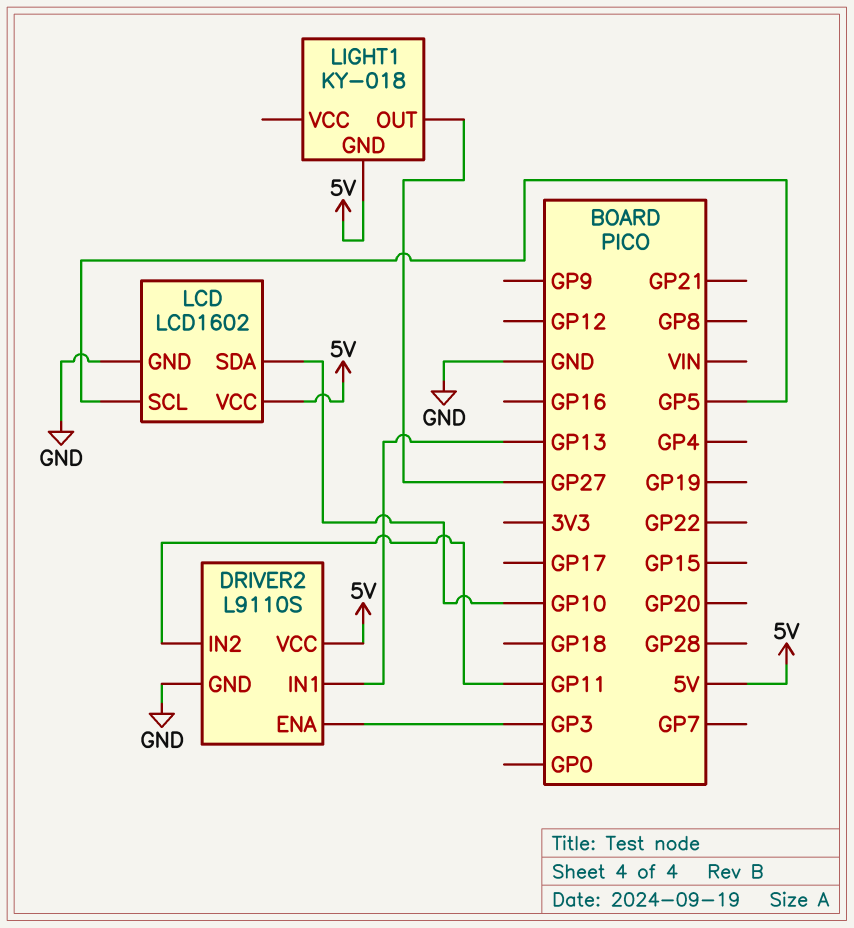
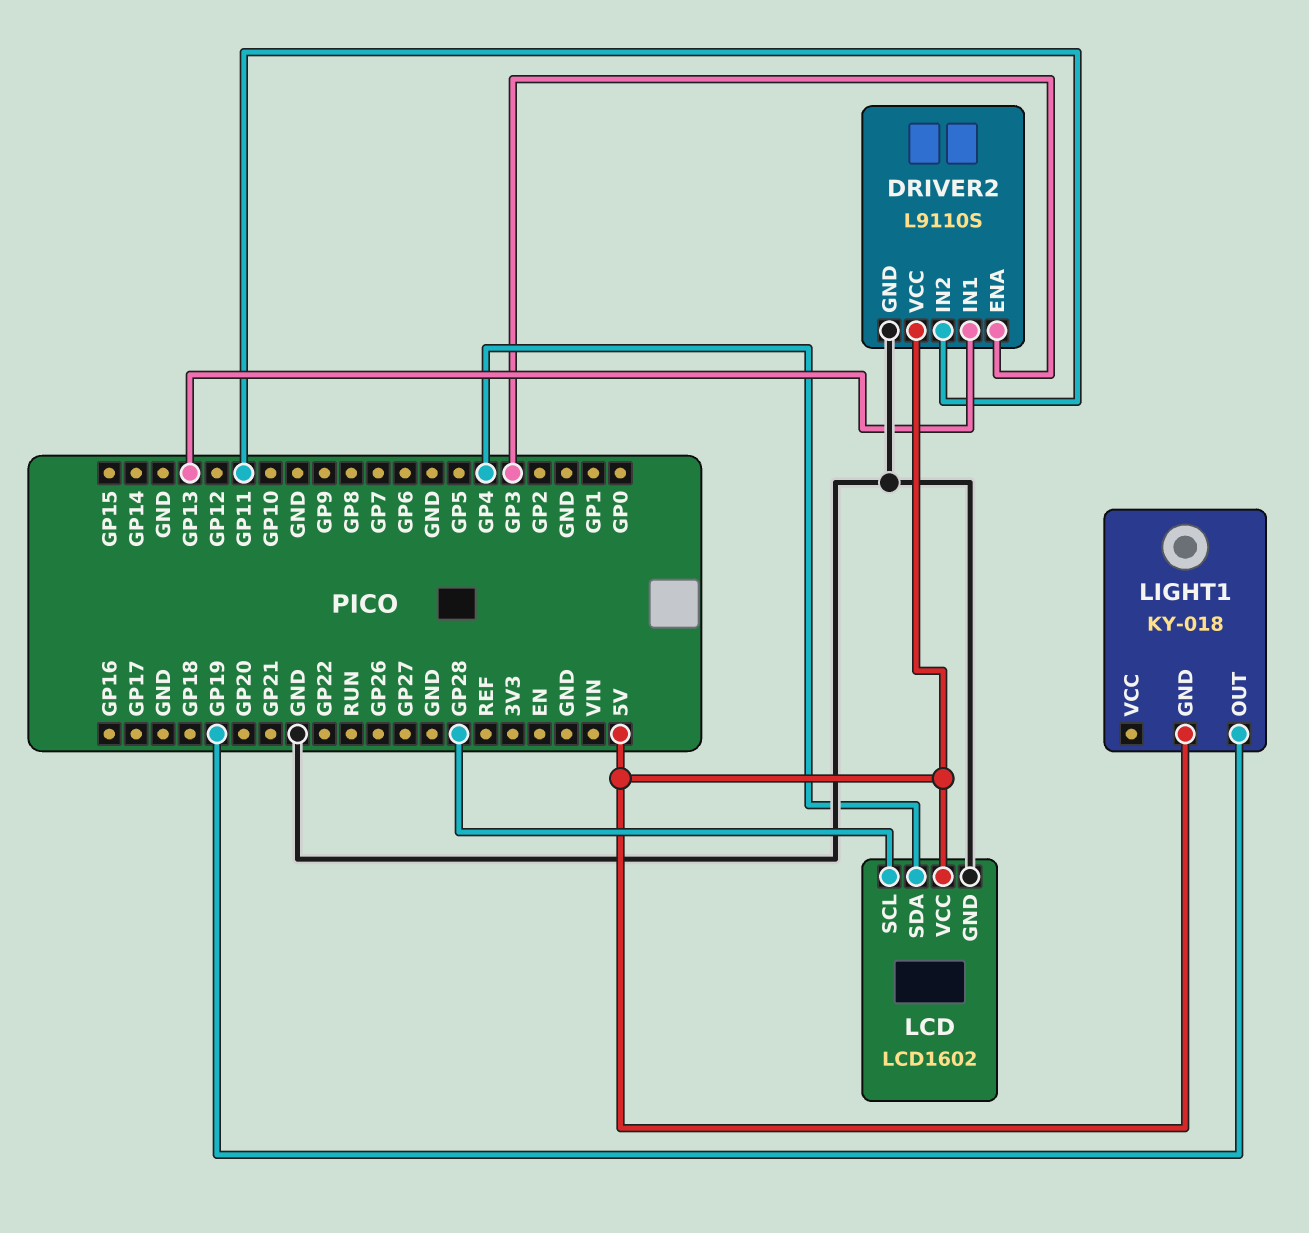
LCD pin SCL: GP5 -> GP28
LCD pin SDA: GP10 -> GP4
LIGHT1 pin OUT: GP27 -> GP19

